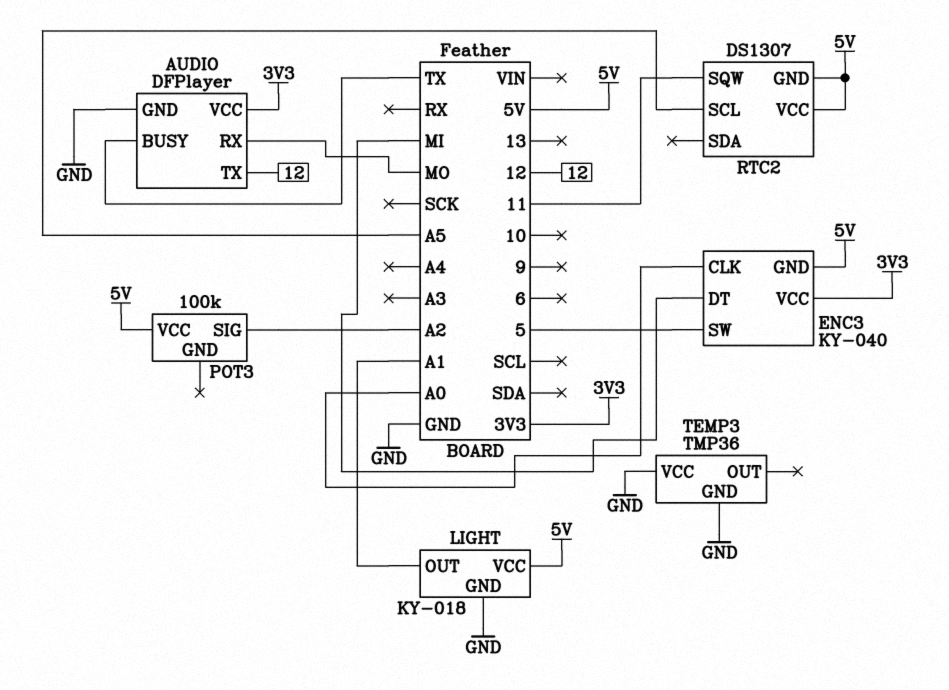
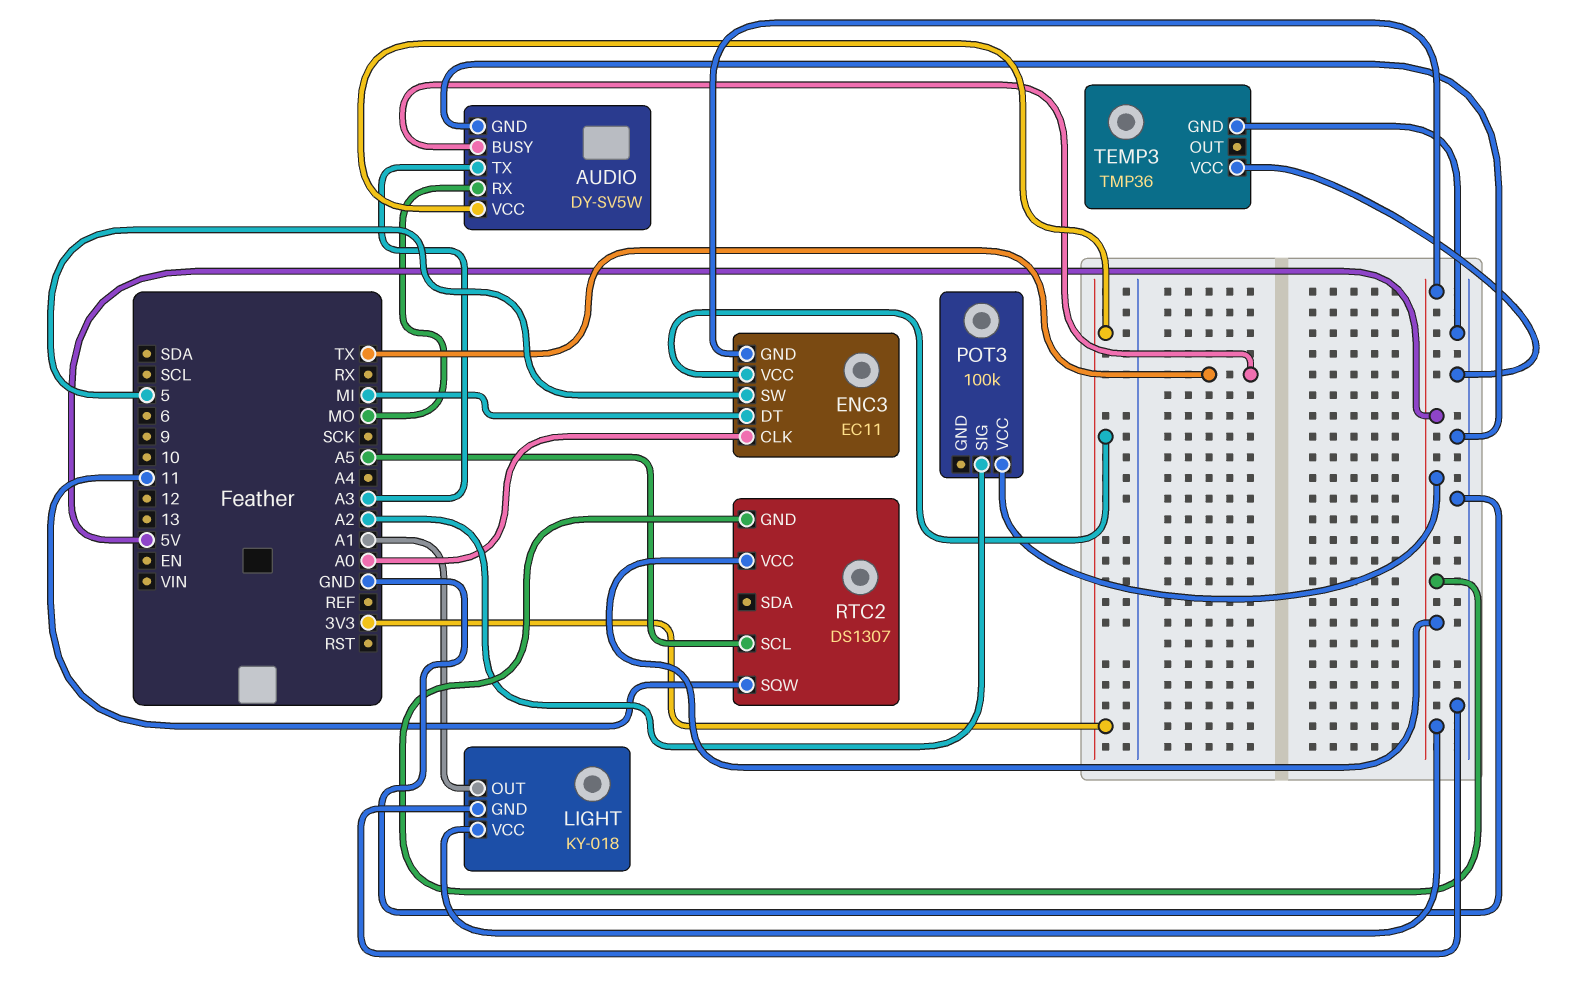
AUDIO: DFPlayer -> DY-SV5W
AUDIO pin TX: 12 -> A3
ENC3: KY-040 -> EC11

